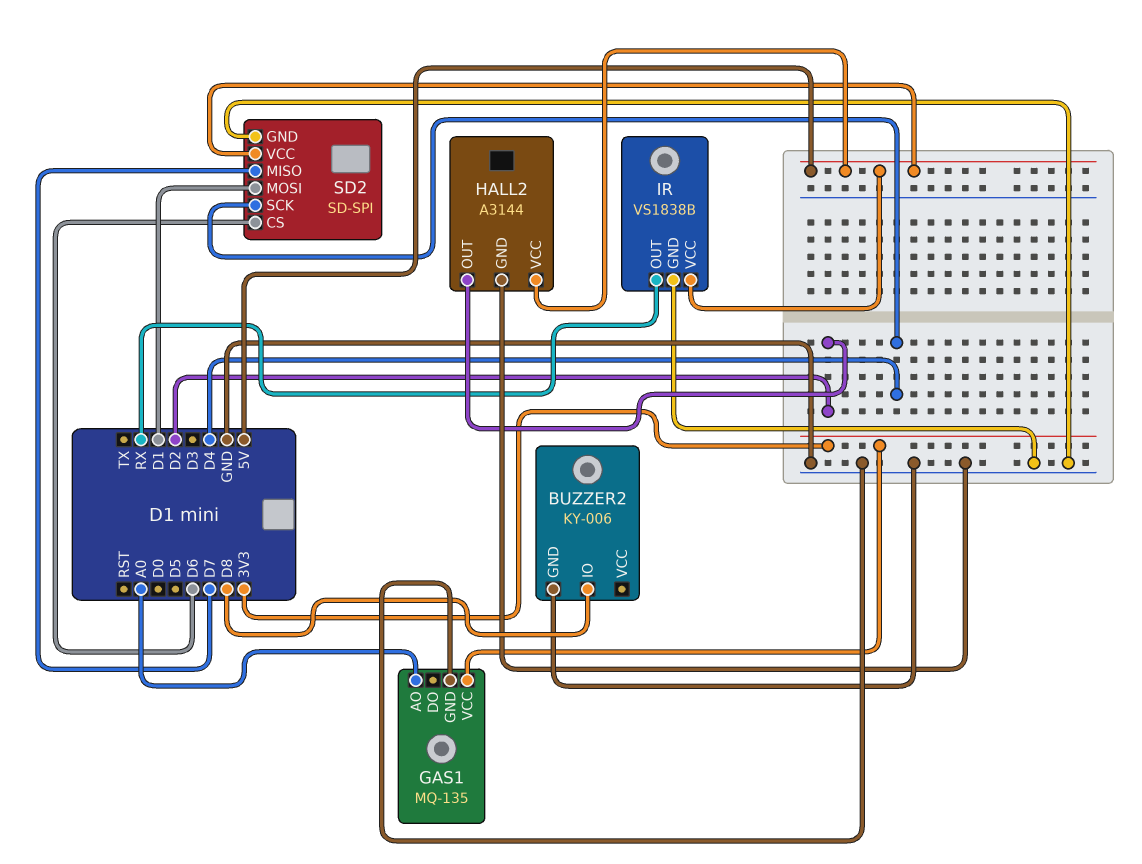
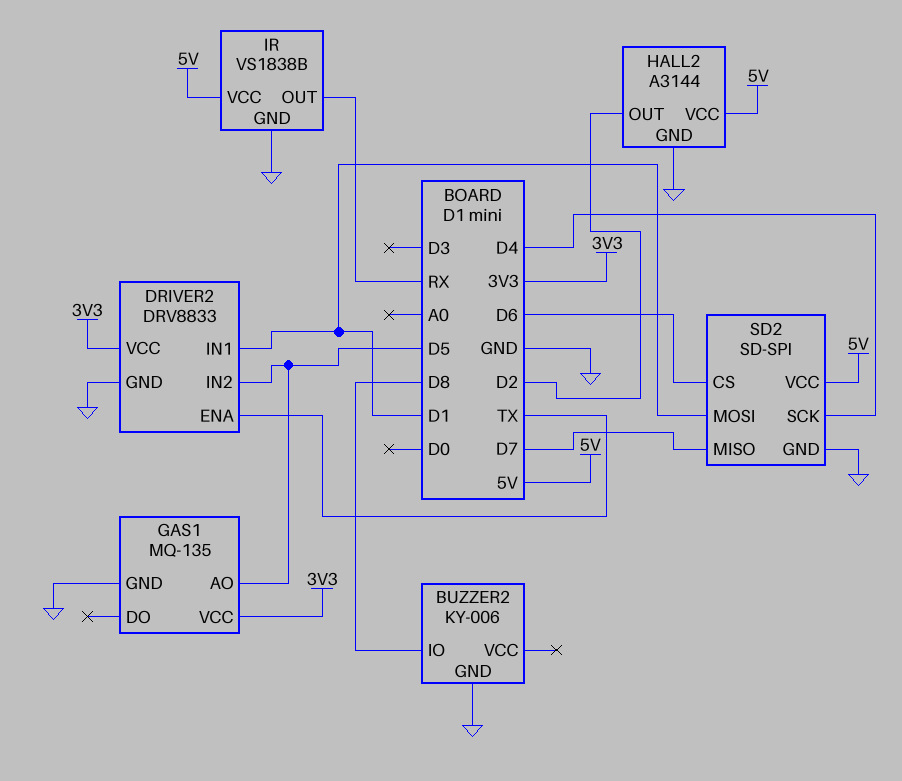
DRIVER2: none -> DRV8833
DRIVER2 pin ENA: none -> TX
DRIVER2 pin GND: none -> GND
DRIVER2 pin IN1: none -> D1
DRIVER2 pin IN2: none -> D5
DRIVER2 pin VCC: none -> 3V3
GAS1 pin AO: A0 -> D5

